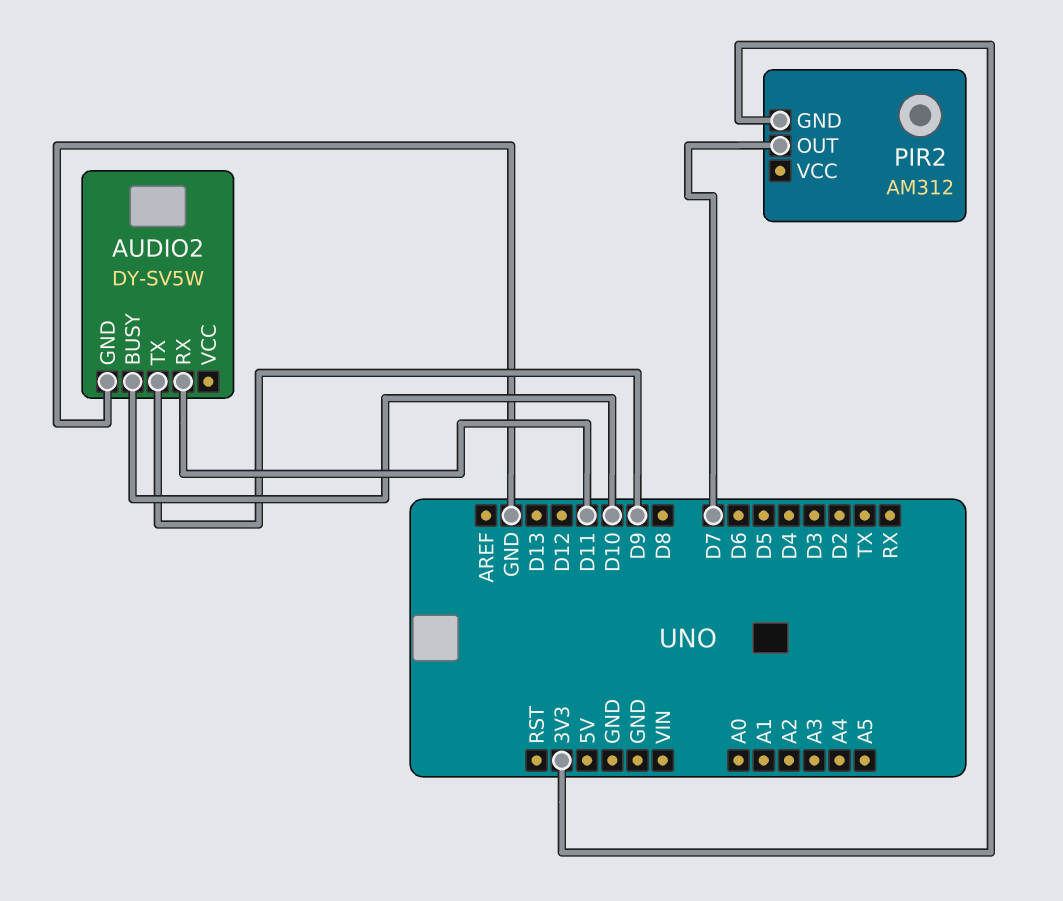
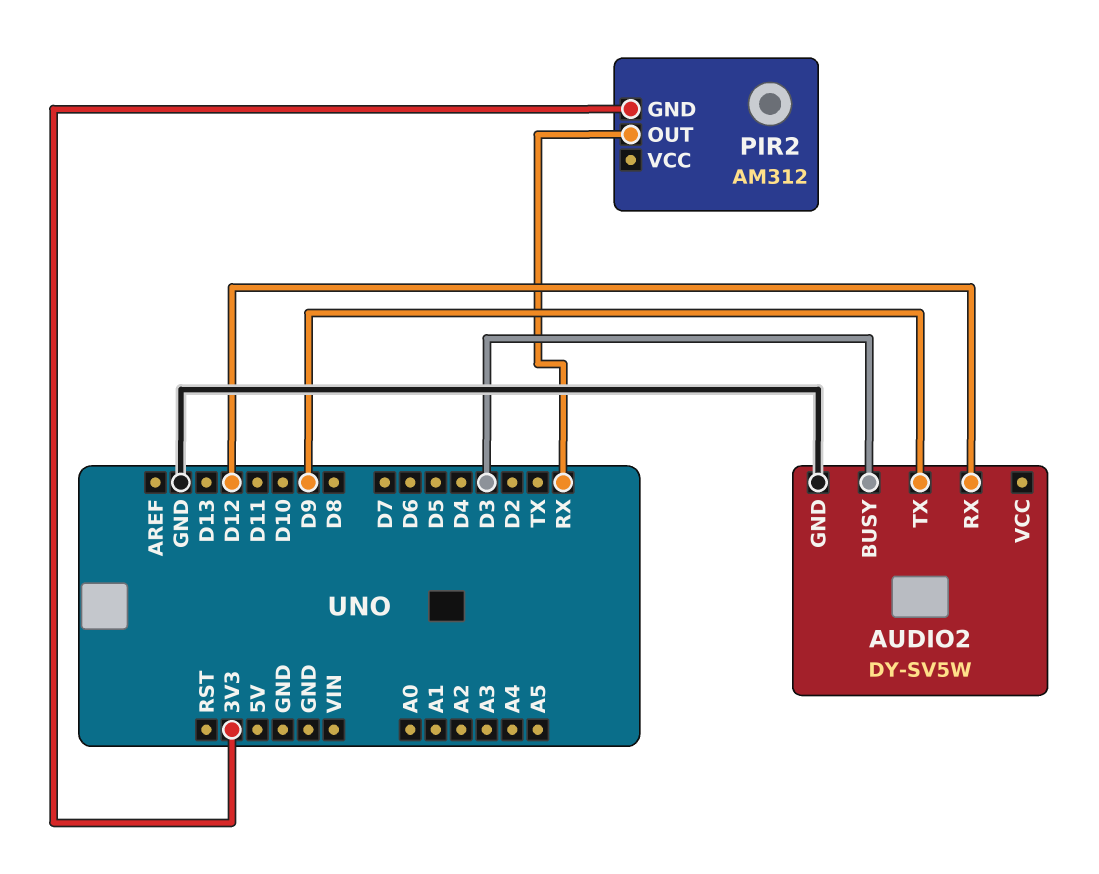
AUDIO2 pin BUSY: D10 -> D3
AUDIO2 pin RX: D11 -> D12
PIR2 pin OUT: D7 -> RX

